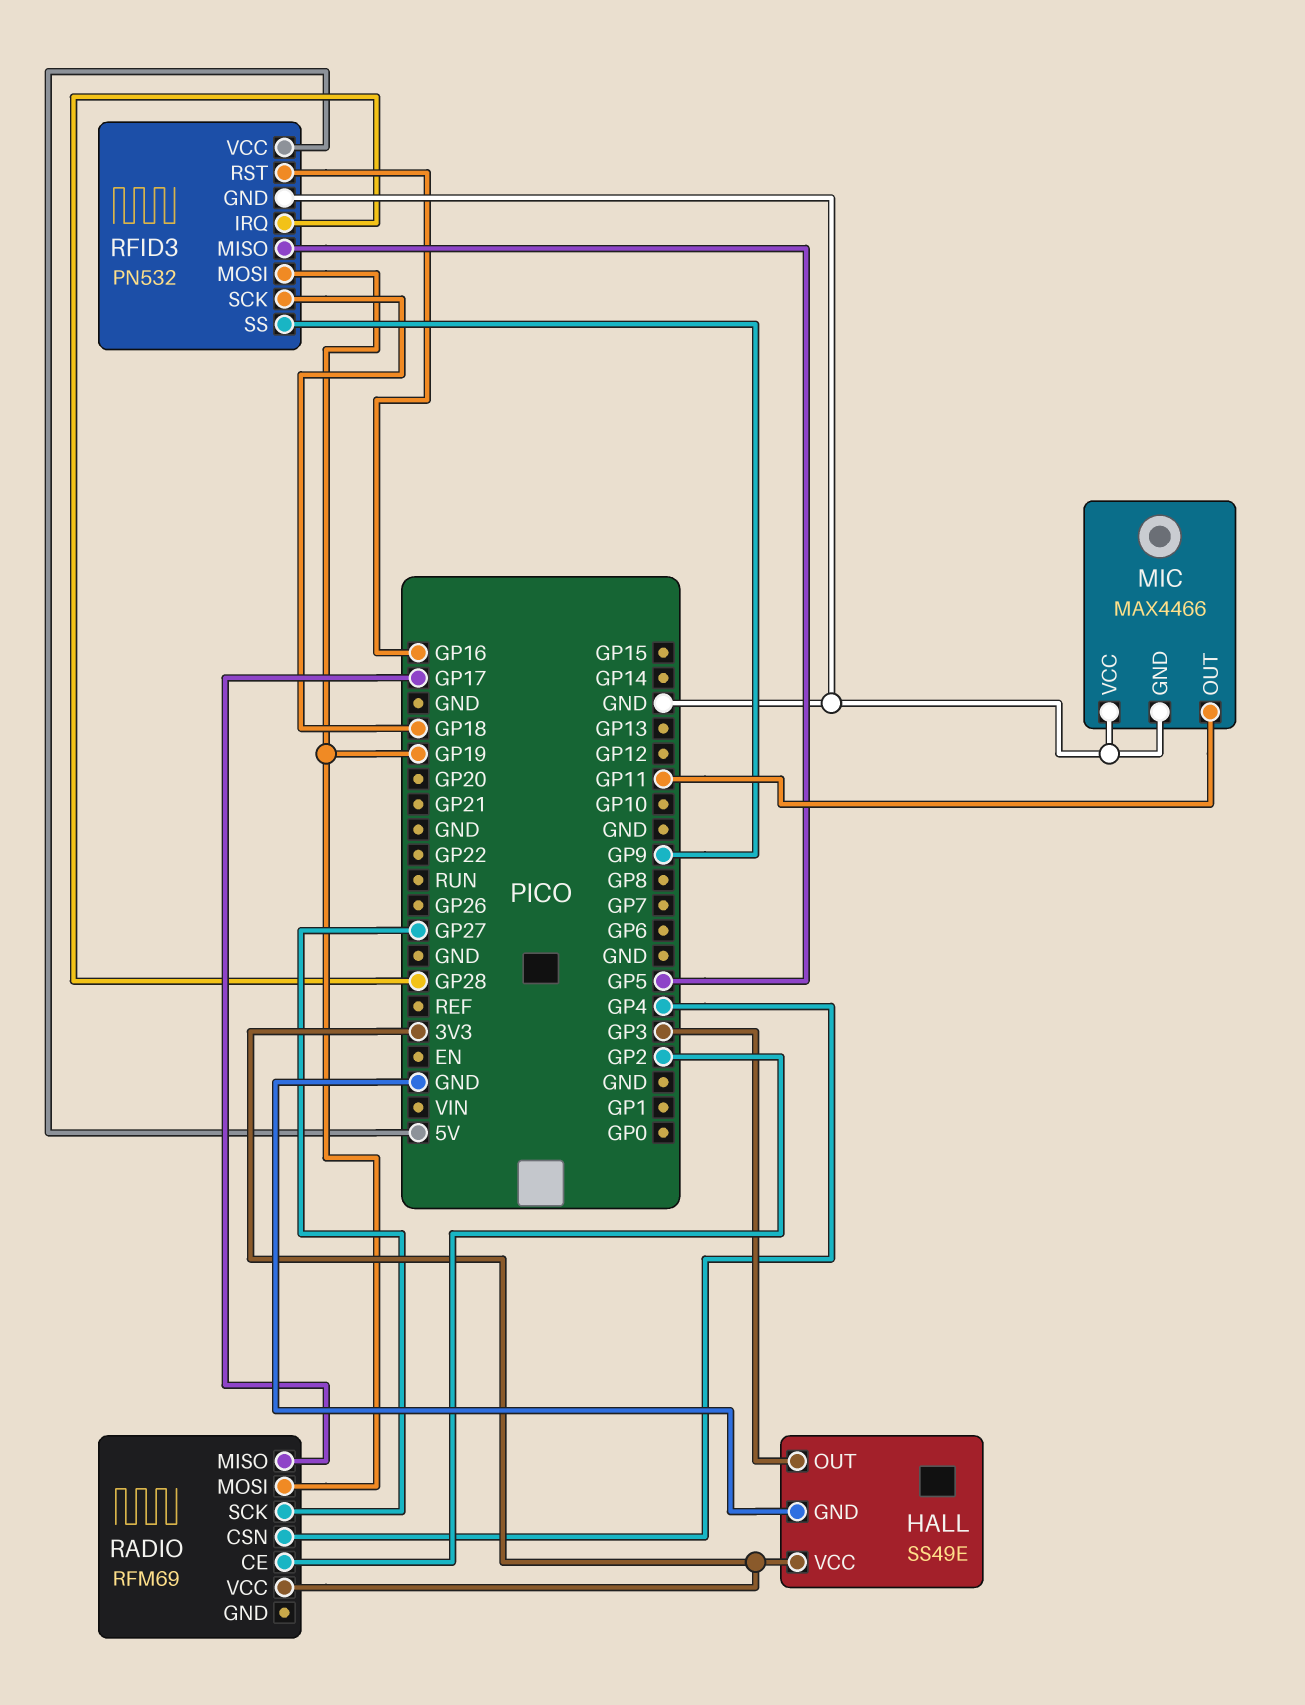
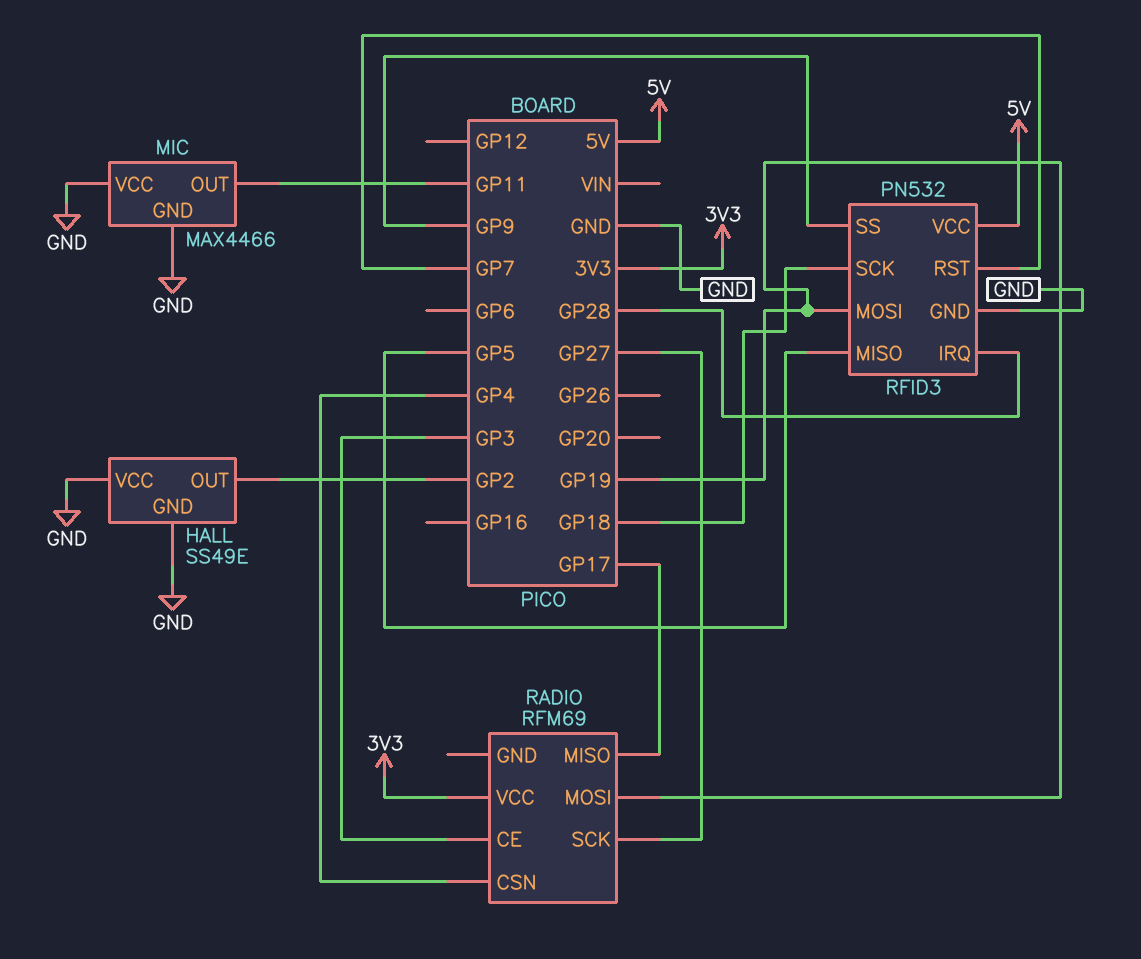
HALL pin OUT: GP3 -> GP2
HALL pin VCC: 3V3 -> GND
RADIO pin CE: GP2 -> GP3
RFID3 pin RST: GP16 -> GP7

